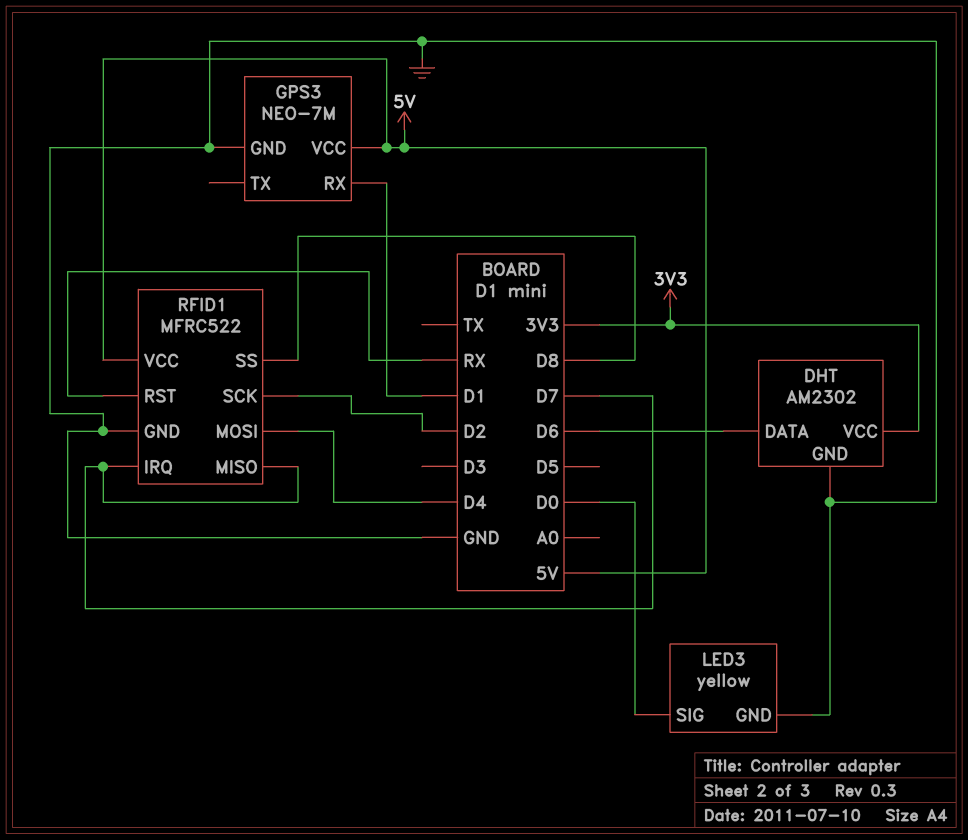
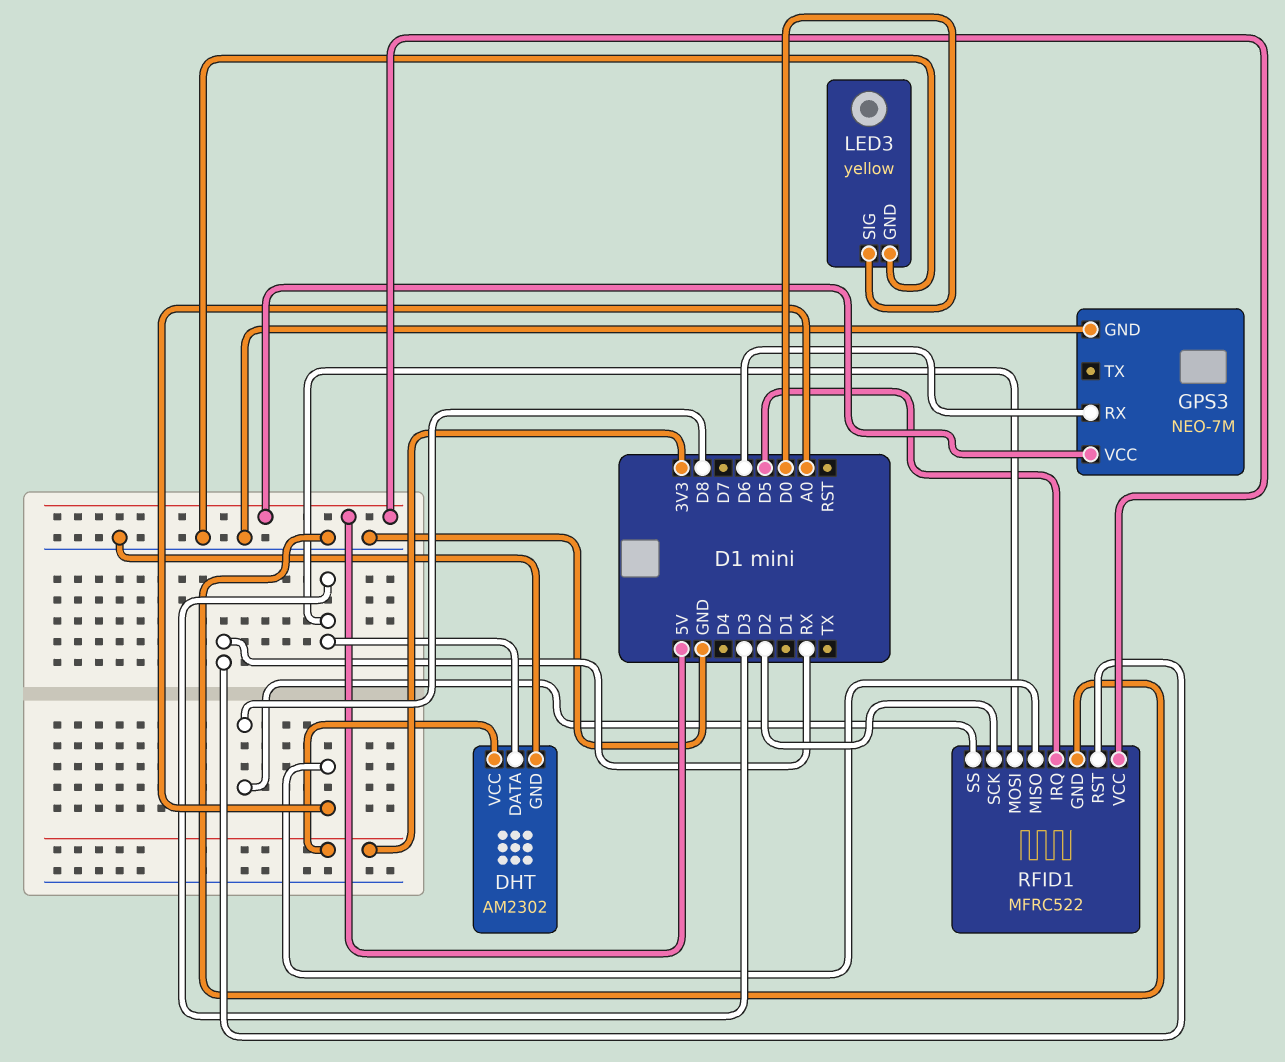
DHT pin DATA: D6 -> D3
GPS3 pin RX: D1 -> D6
RFID1 pin IRQ: D7 -> D5
RFID1 pin MISO: D7 -> A0
RFID1 pin MOSI: D4 -> D3

